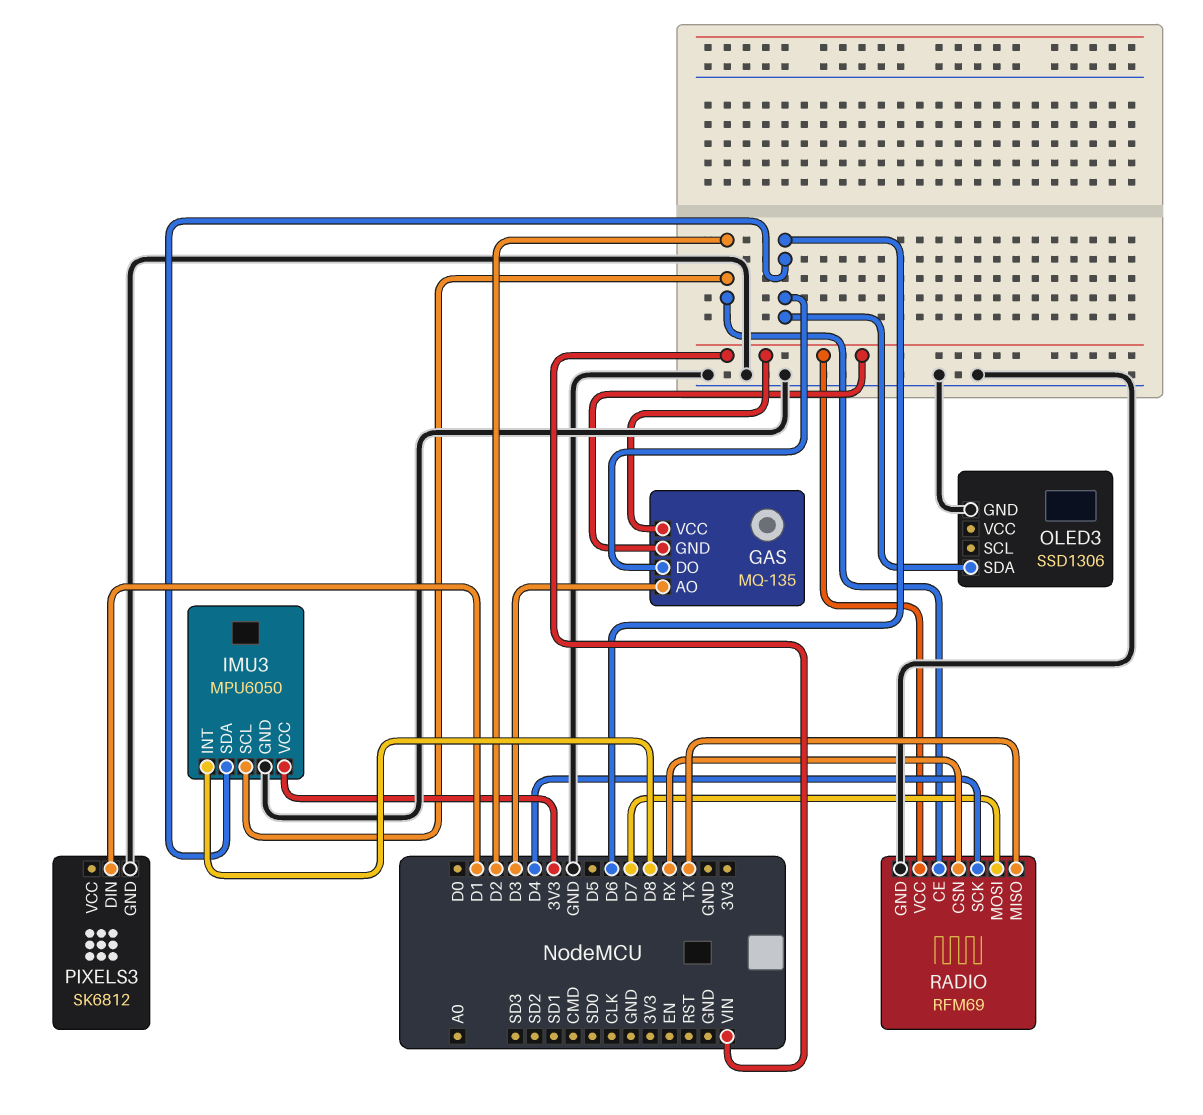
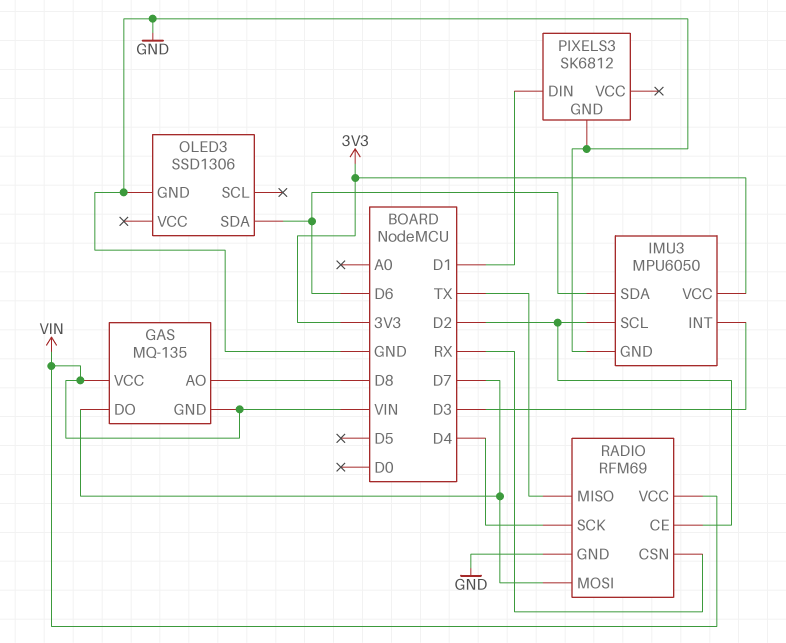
GAS pin AO: D3 -> D8
GAS pin DO: D6 -> D7
IMU3 pin INT: D8 -> D3

